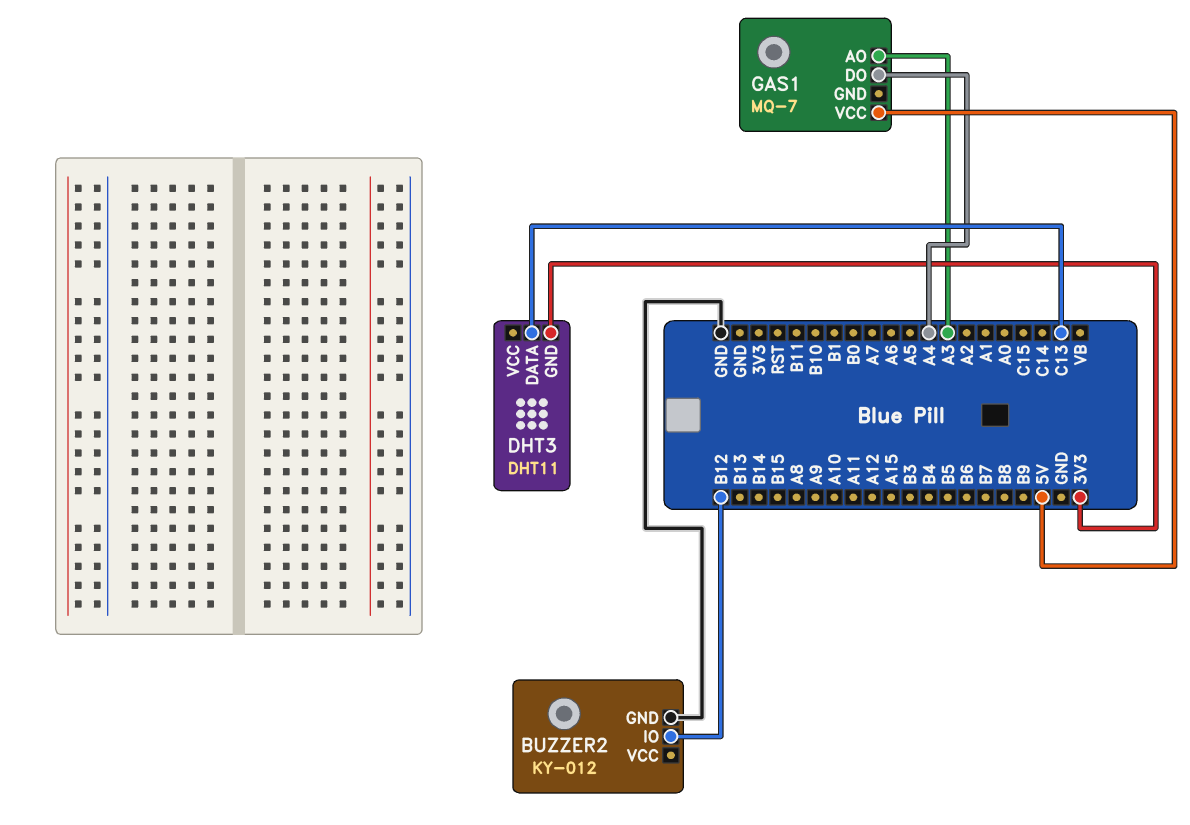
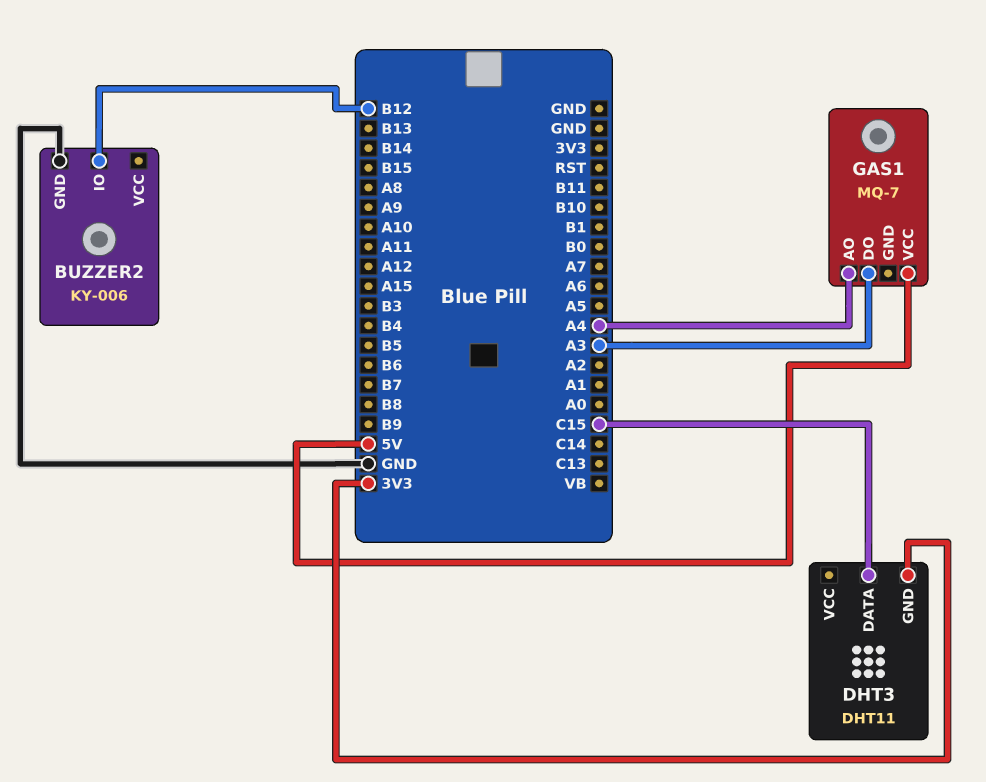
BUZZER2: KY-012 -> KY-006
DHT3 pin DATA: C13 -> C15
GAS1 pin AO: A3 -> A4
GAS1 pin DO: A4 -> A3

